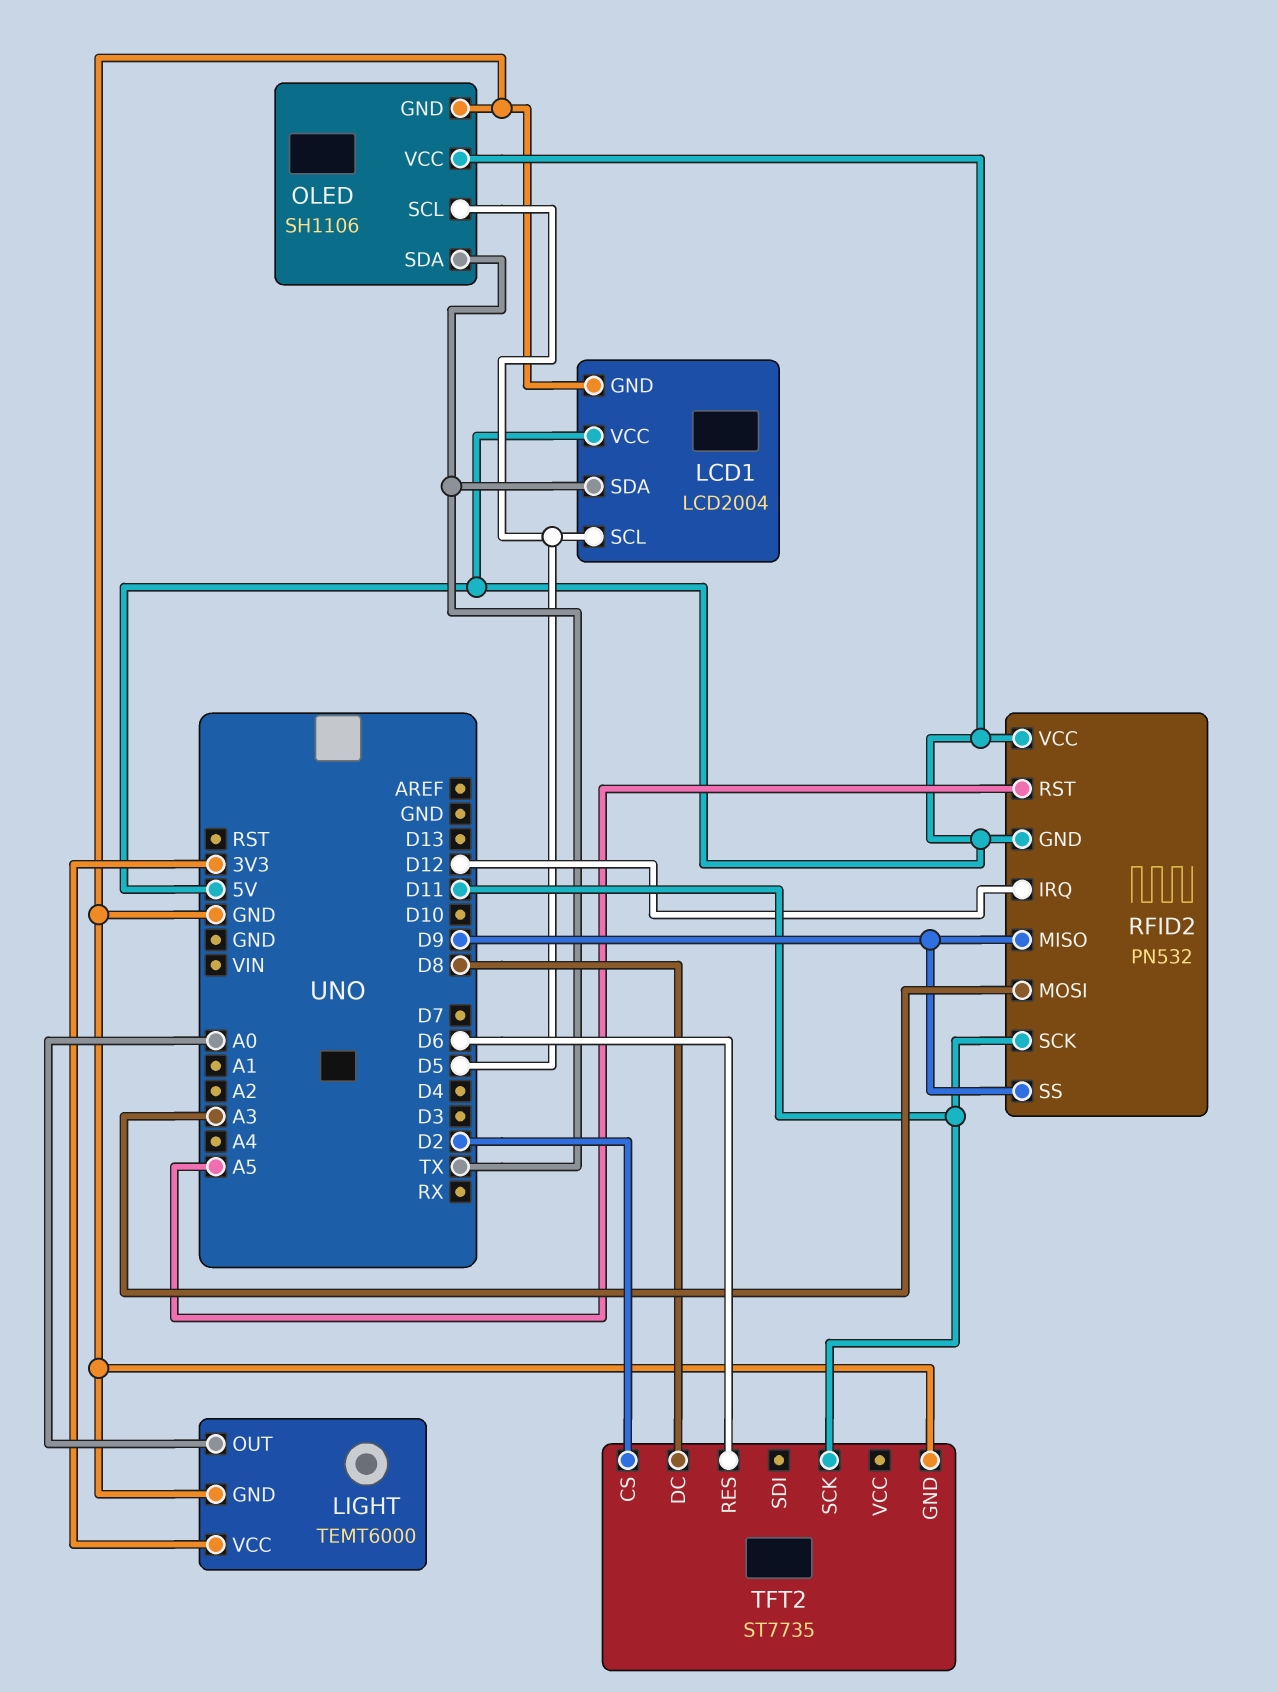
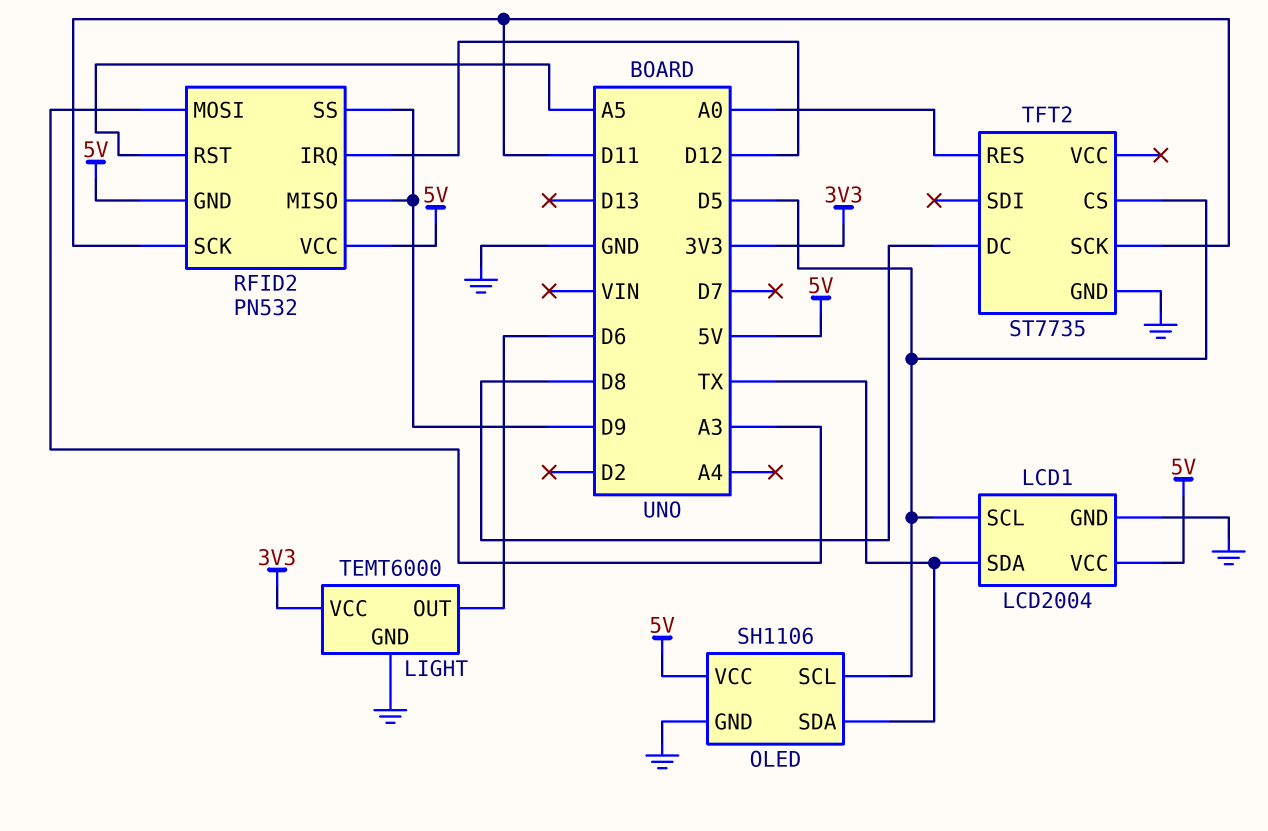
LIGHT pin OUT: A0 -> D6
TFT2 pin CS: D2 -> D5
TFT2 pin RES: D6 -> A0

